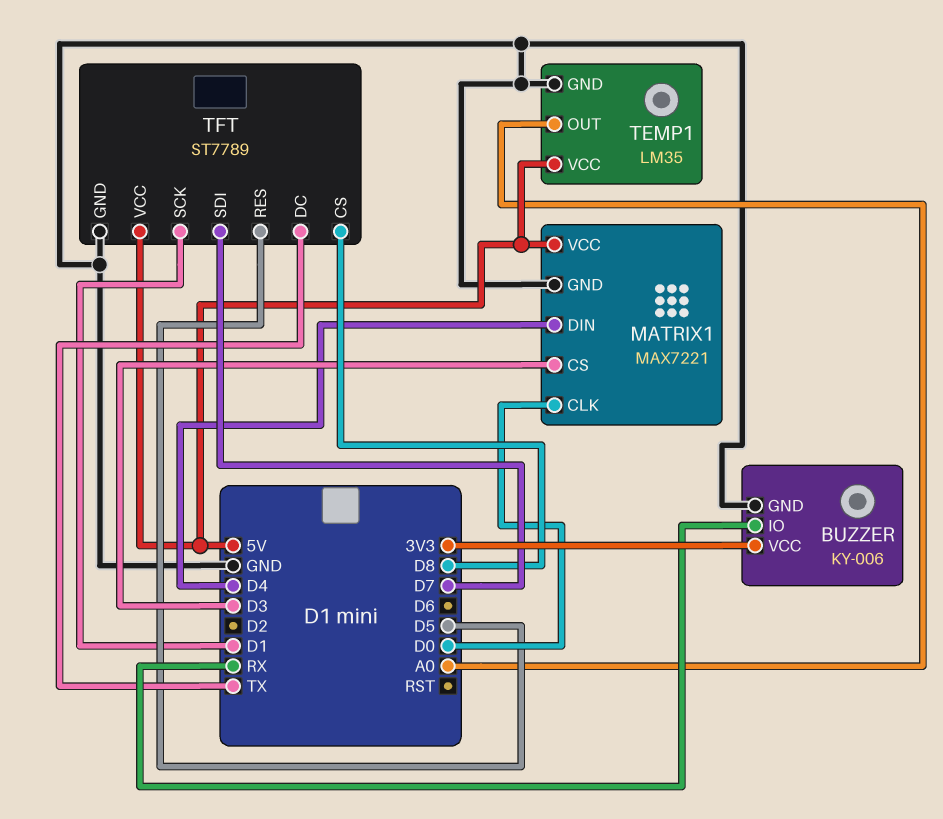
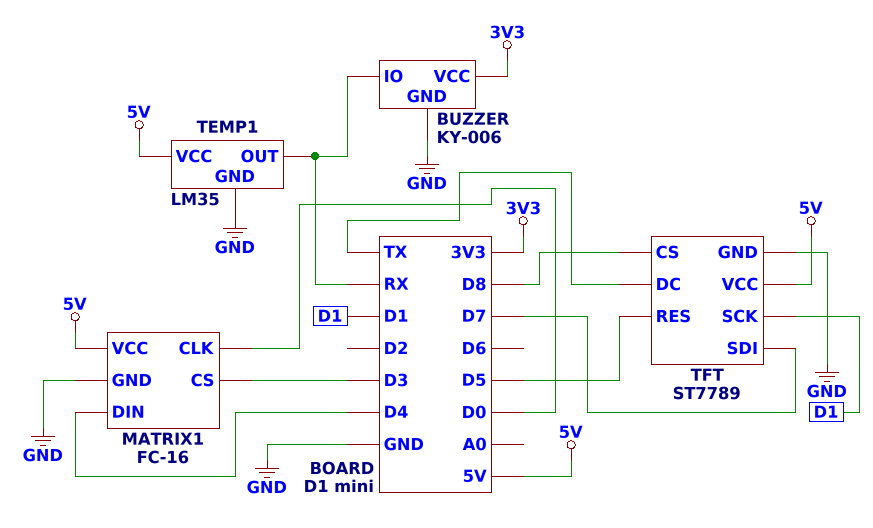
MATRIX1: MAX7221 -> FC-16
TEMP1 pin OUT: A0 -> RX

